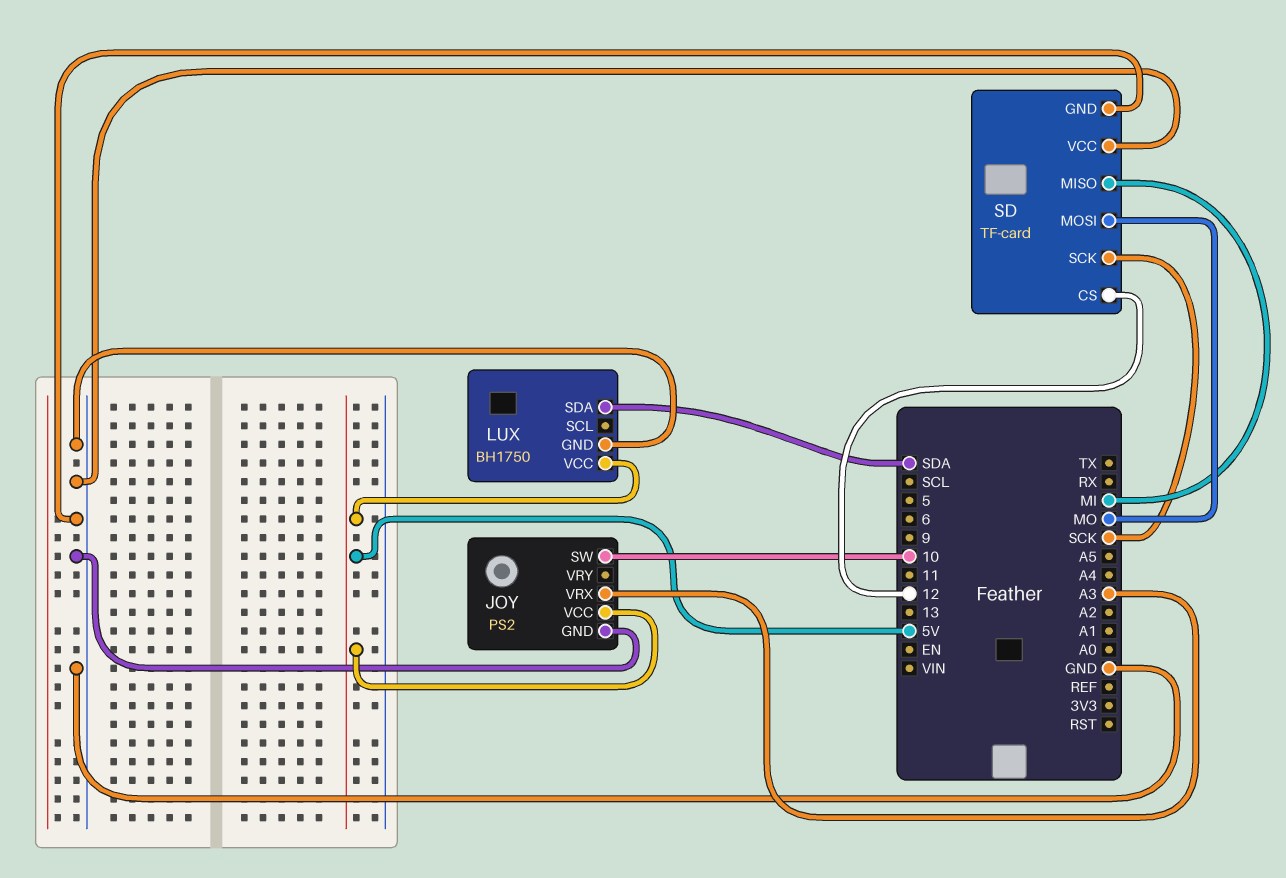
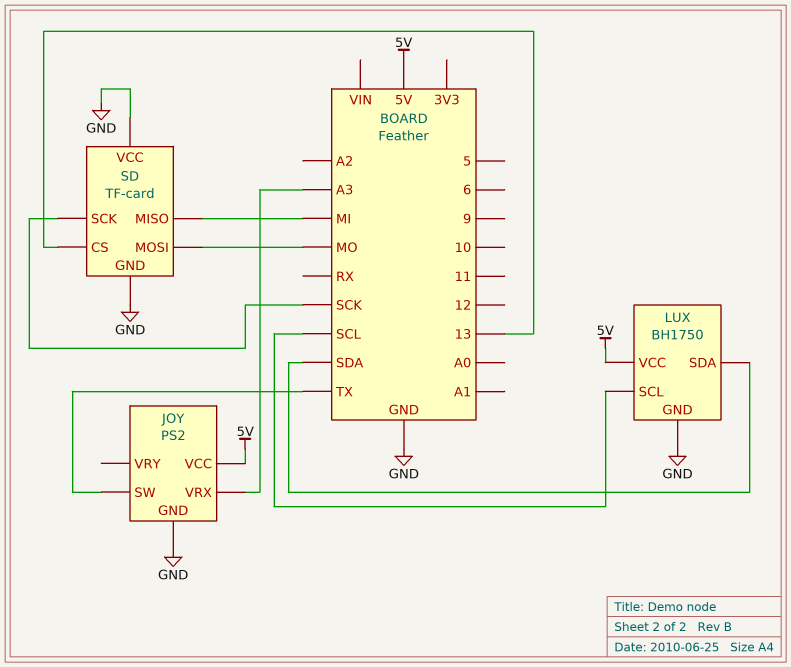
JOY pin SW: 10 -> TX
LUX pin SCL: none -> SCL
SD pin CS: 12 -> 13

